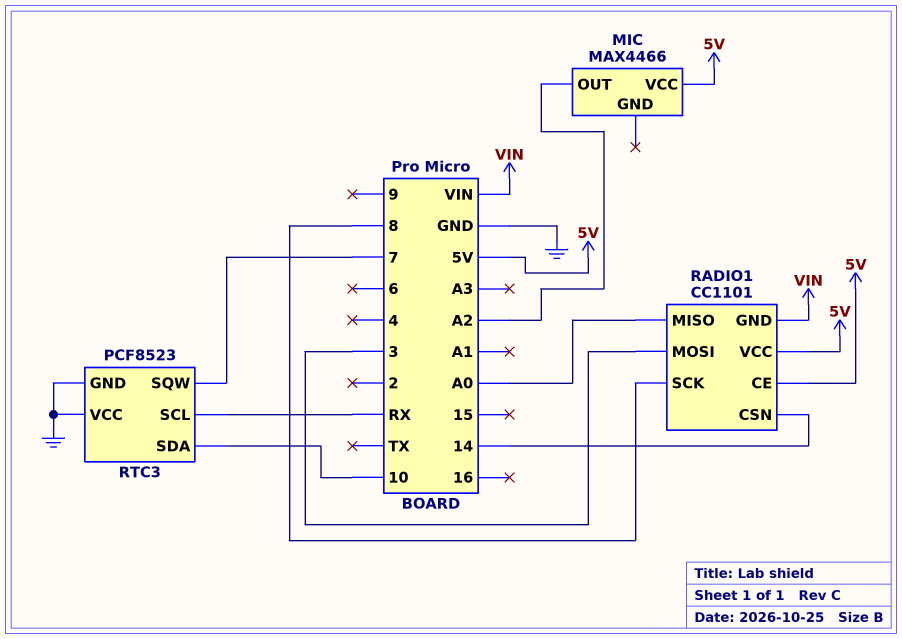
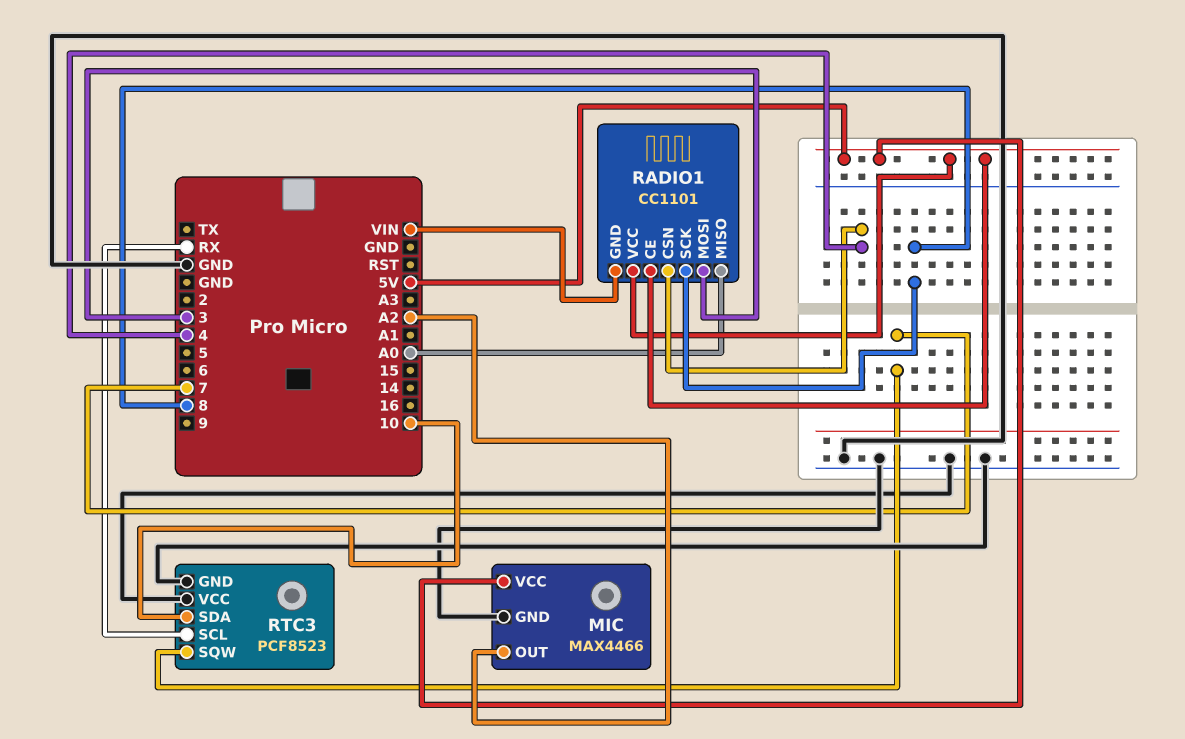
MIC pin GND: none -> GND
RADIO1 pin CSN: 14 -> 4

